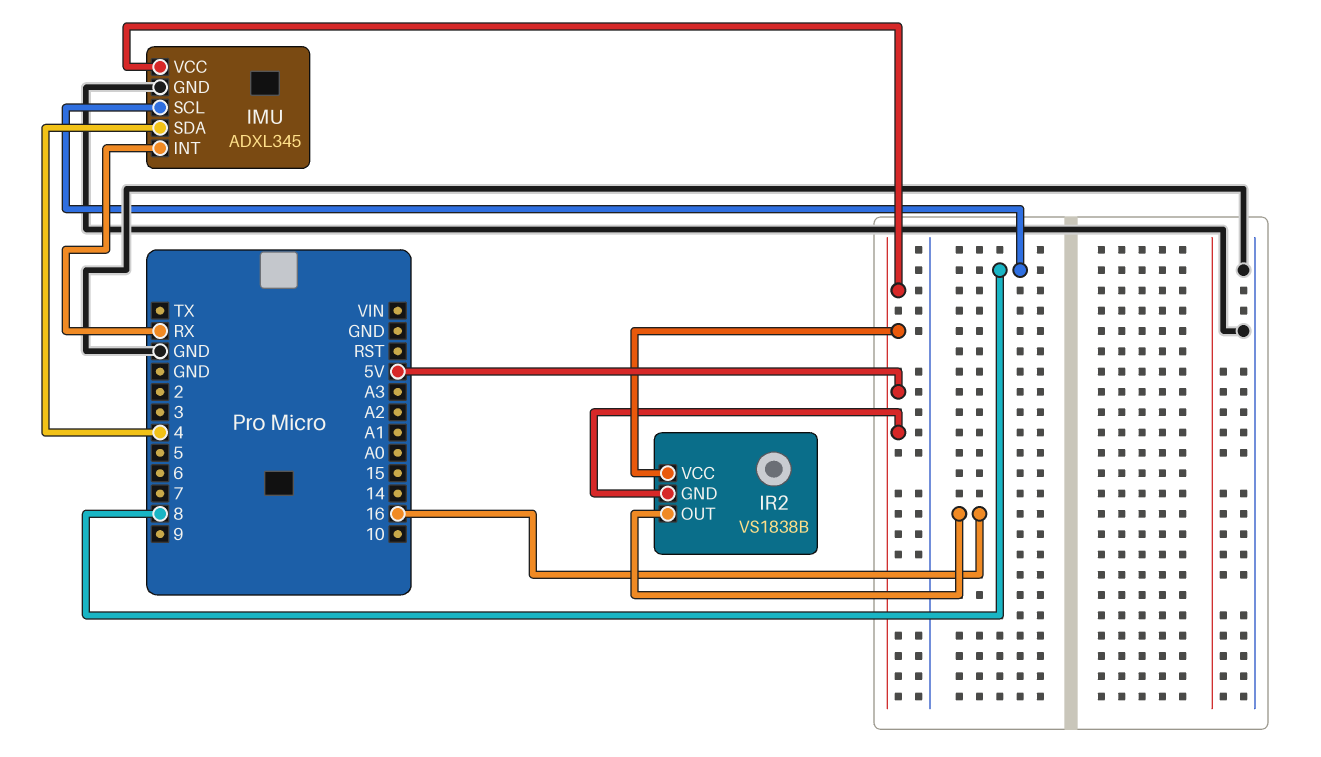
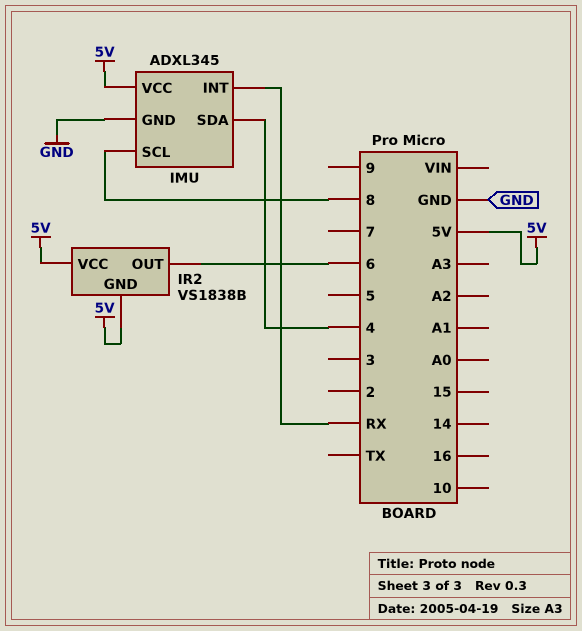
IR2 pin OUT: 16 -> 6

